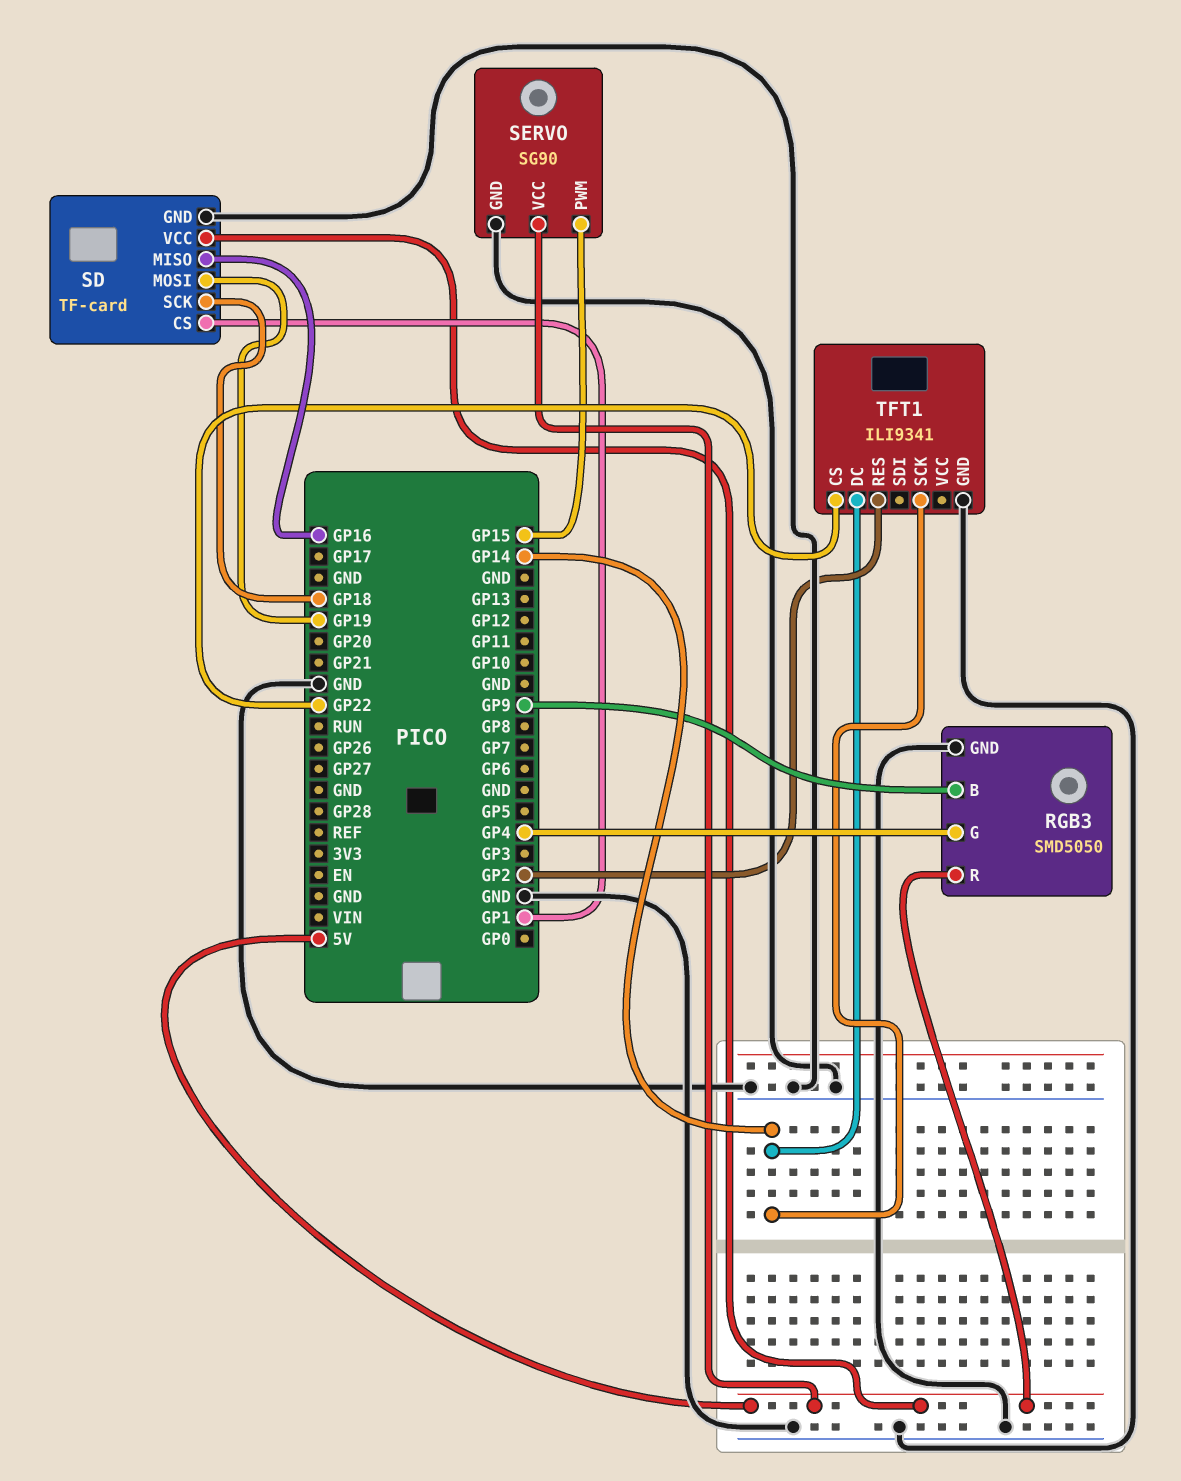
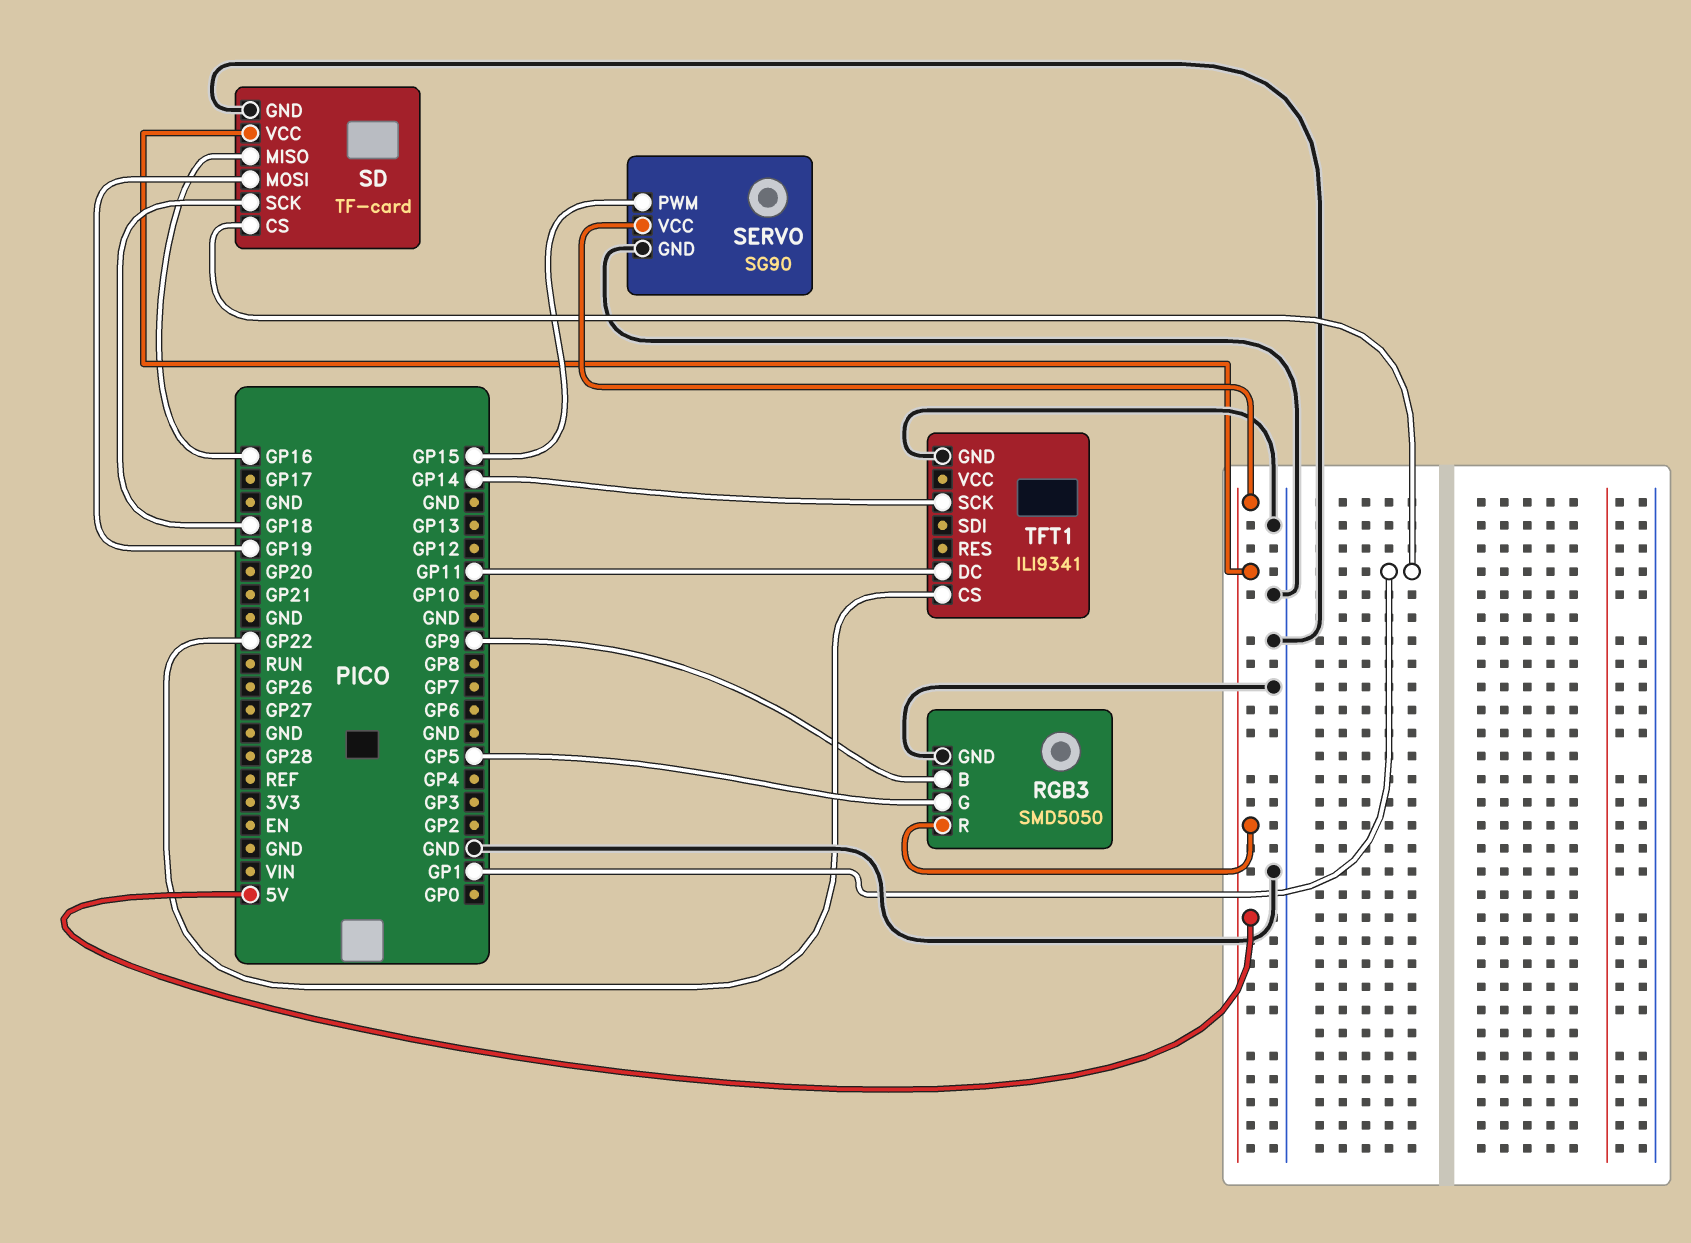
RGB3 pin G: GP4 -> GP5
TFT1 pin DC: GP14 -> GP11
TFT1 pin RES: GP2 -> none

